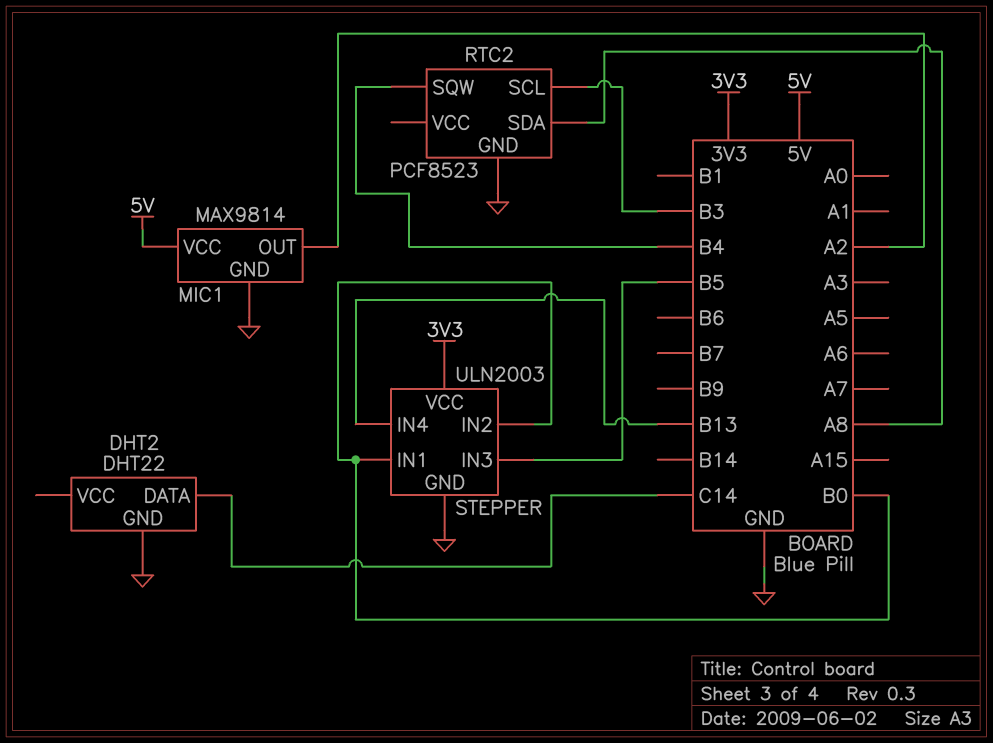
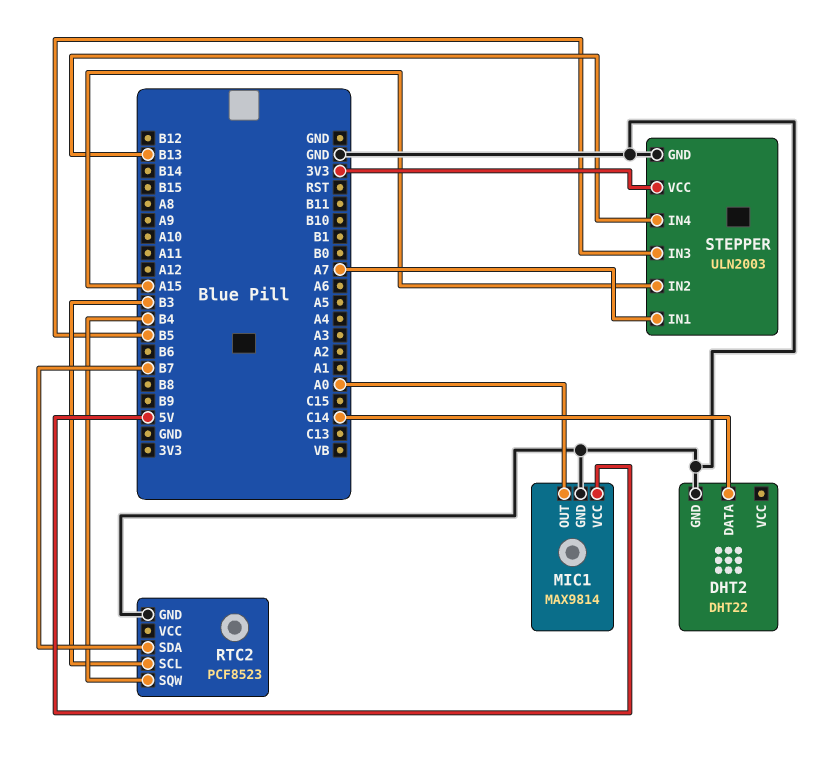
MIC1 pin OUT: A2 -> A0
RTC2 pin SDA: A8 -> B7
STEPPER pin IN1: B0 -> A7
STEPPER pin IN2: B0 -> A15

